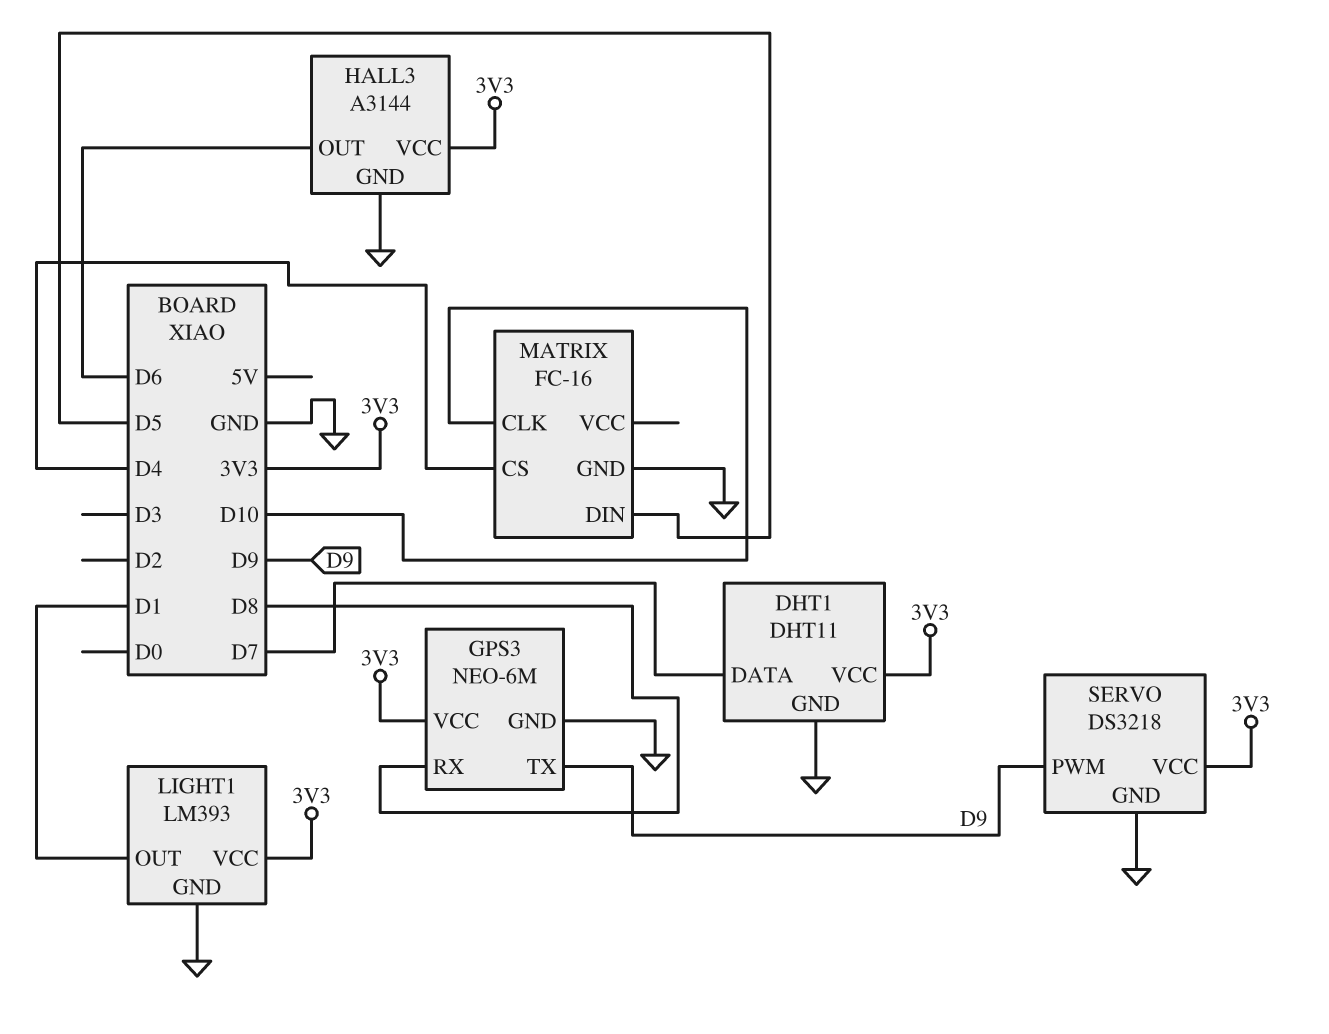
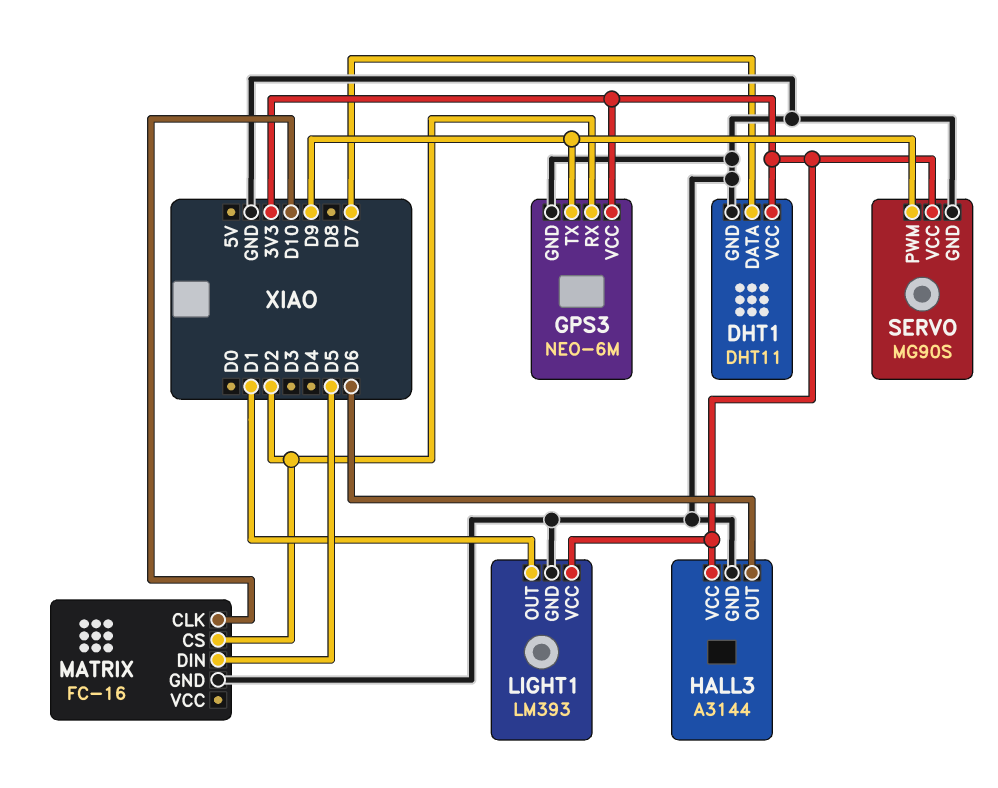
GPS3 pin RX: D8 -> D2
MATRIX pin CS: D4 -> D2
SERVO: DS3218 -> MG90S

